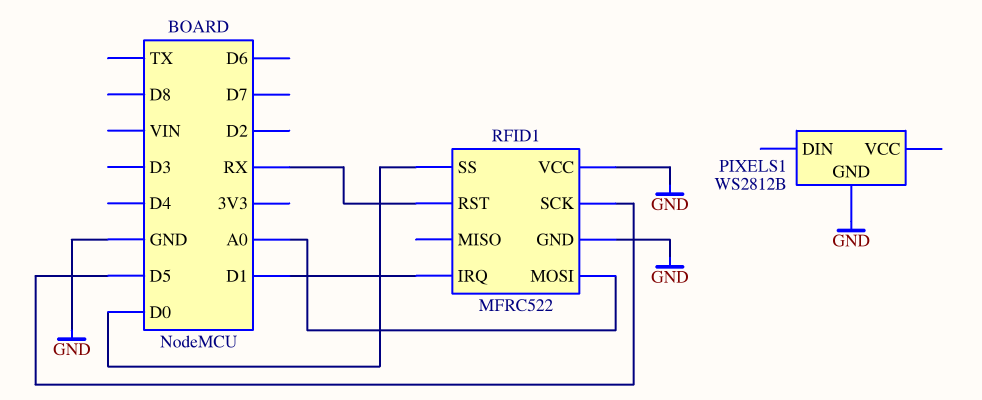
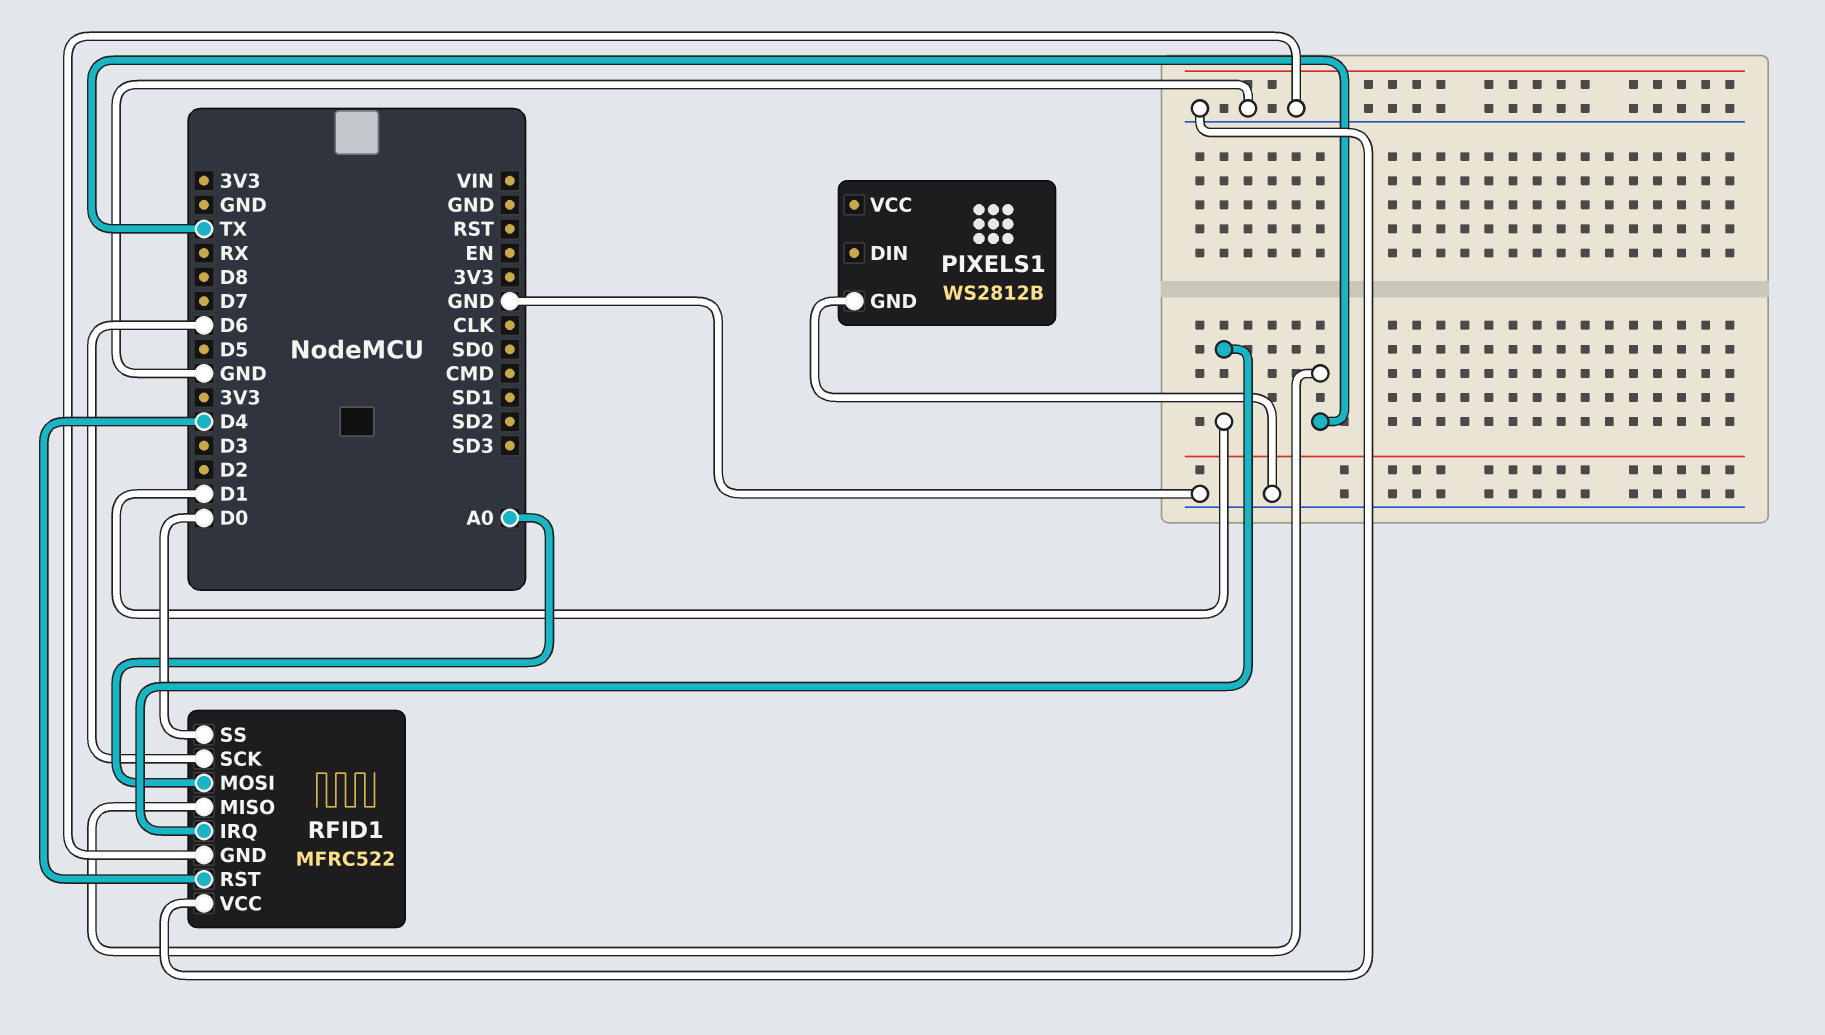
RFID1 pin MISO: none -> TX
RFID1 pin RST: RX -> D4
RFID1 pin SCK: D5 -> D6

